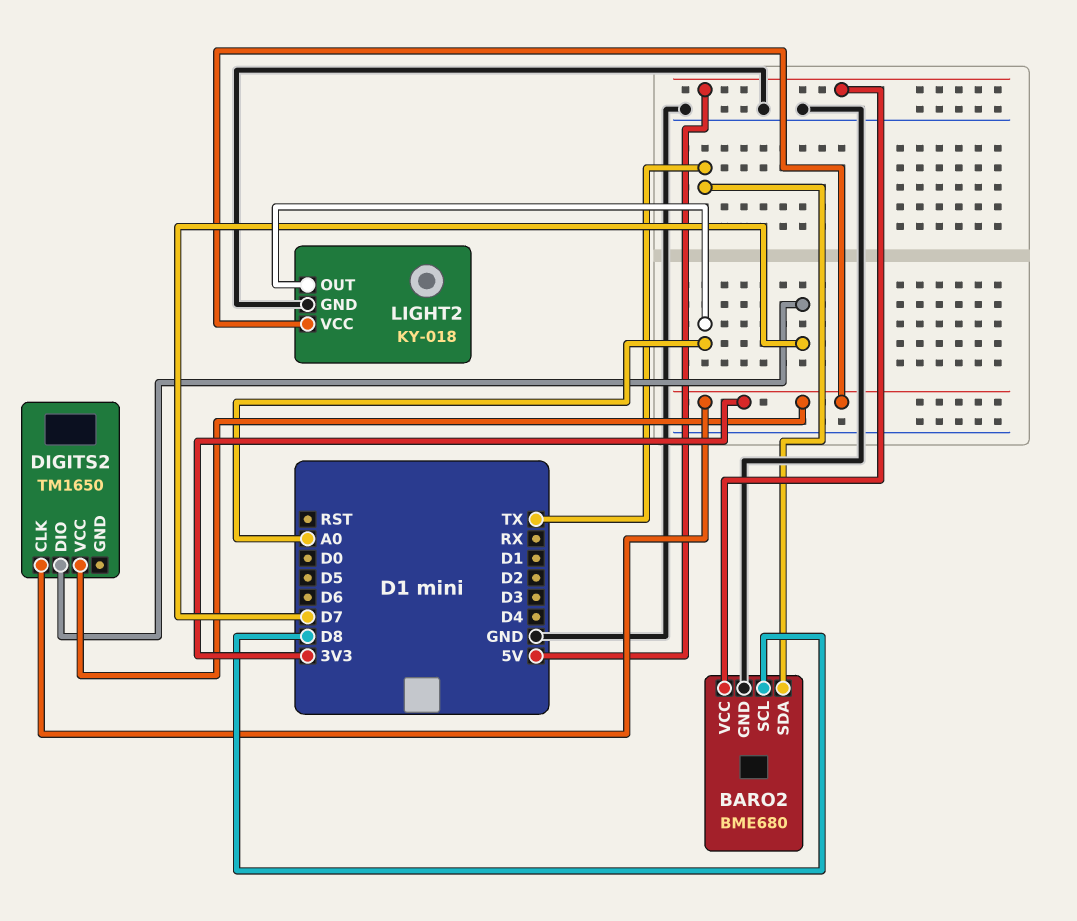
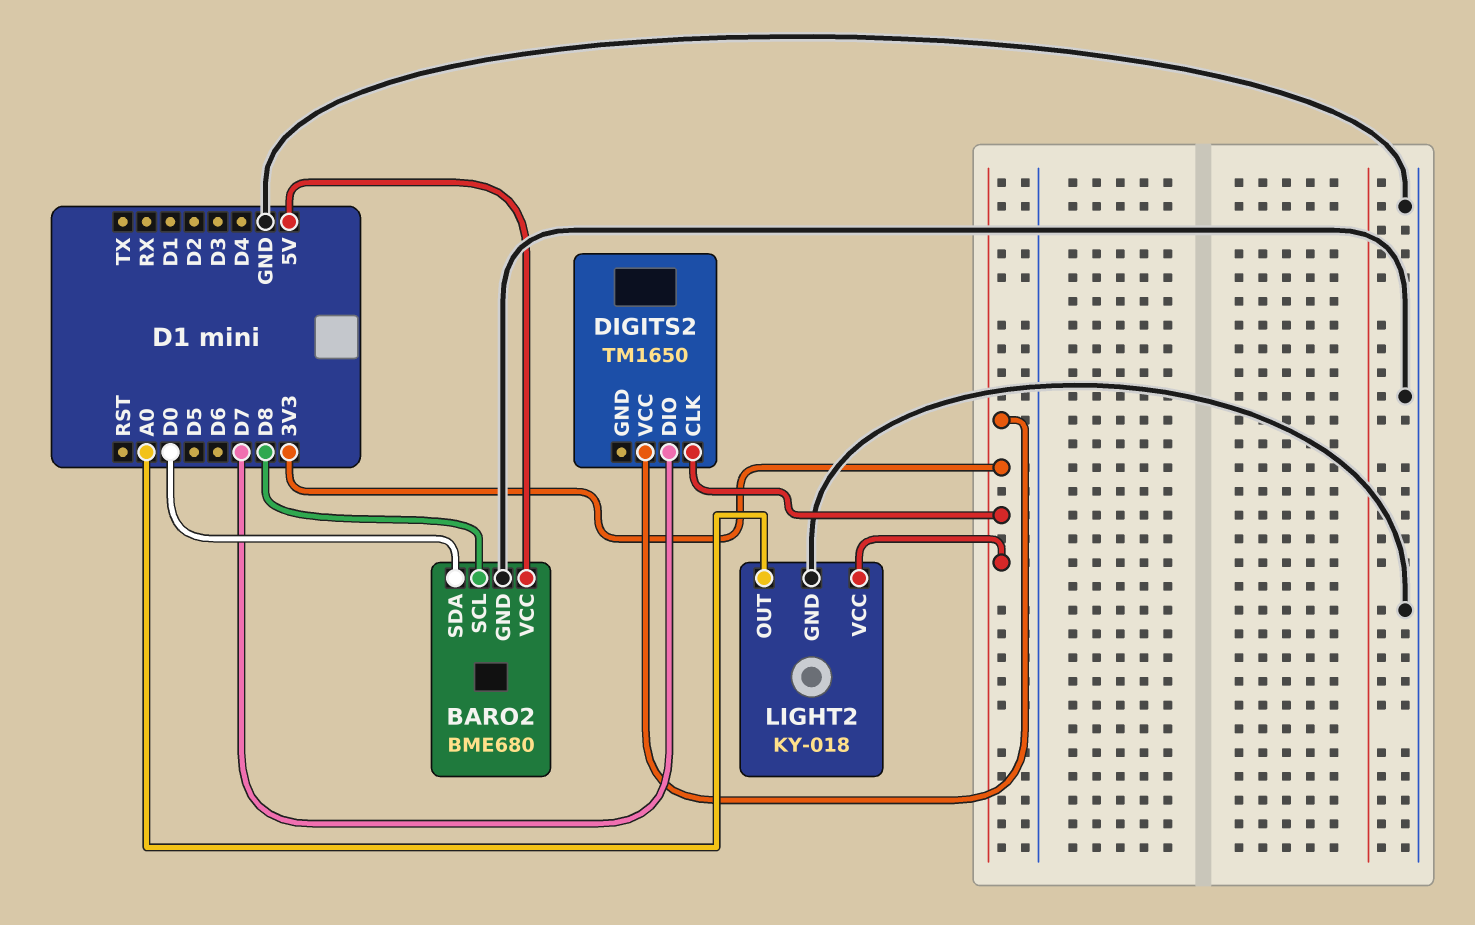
BARO2 pin SDA: TX -> D0

